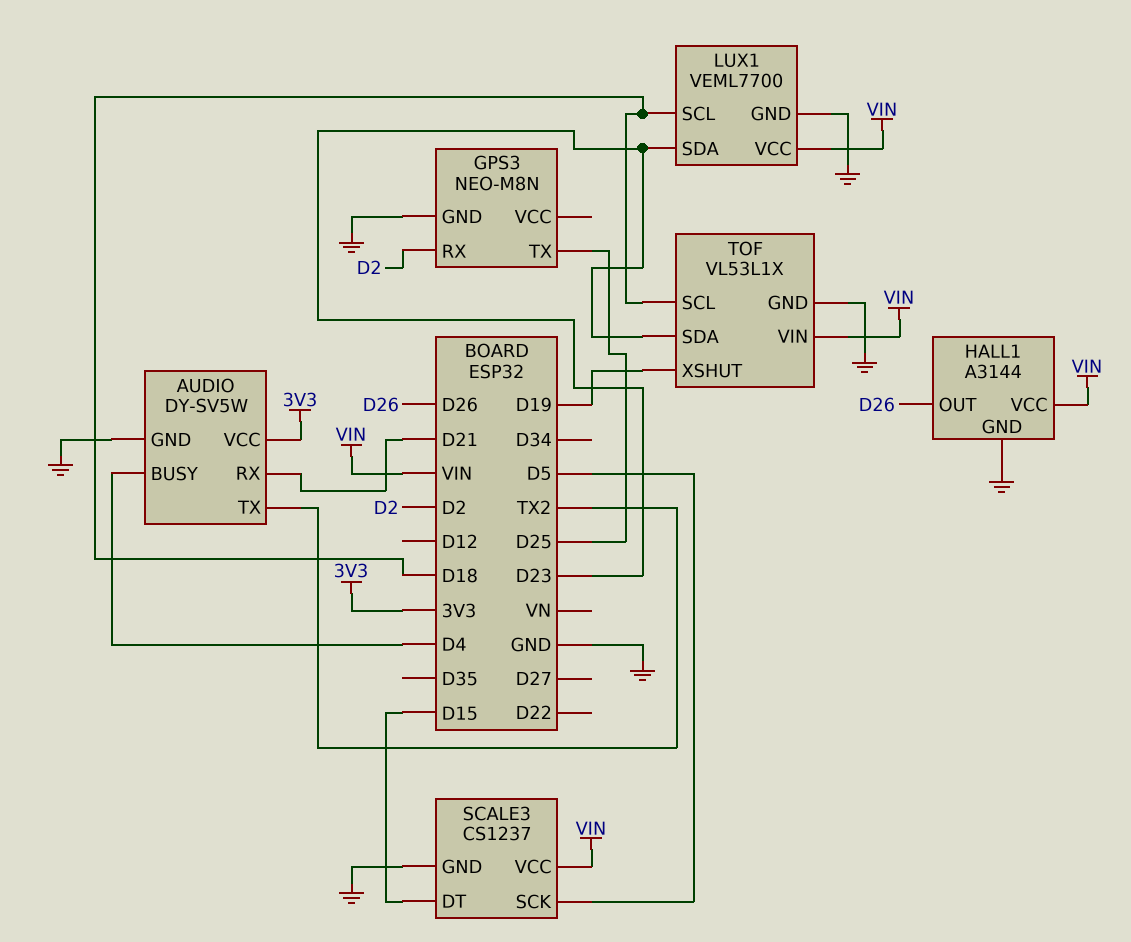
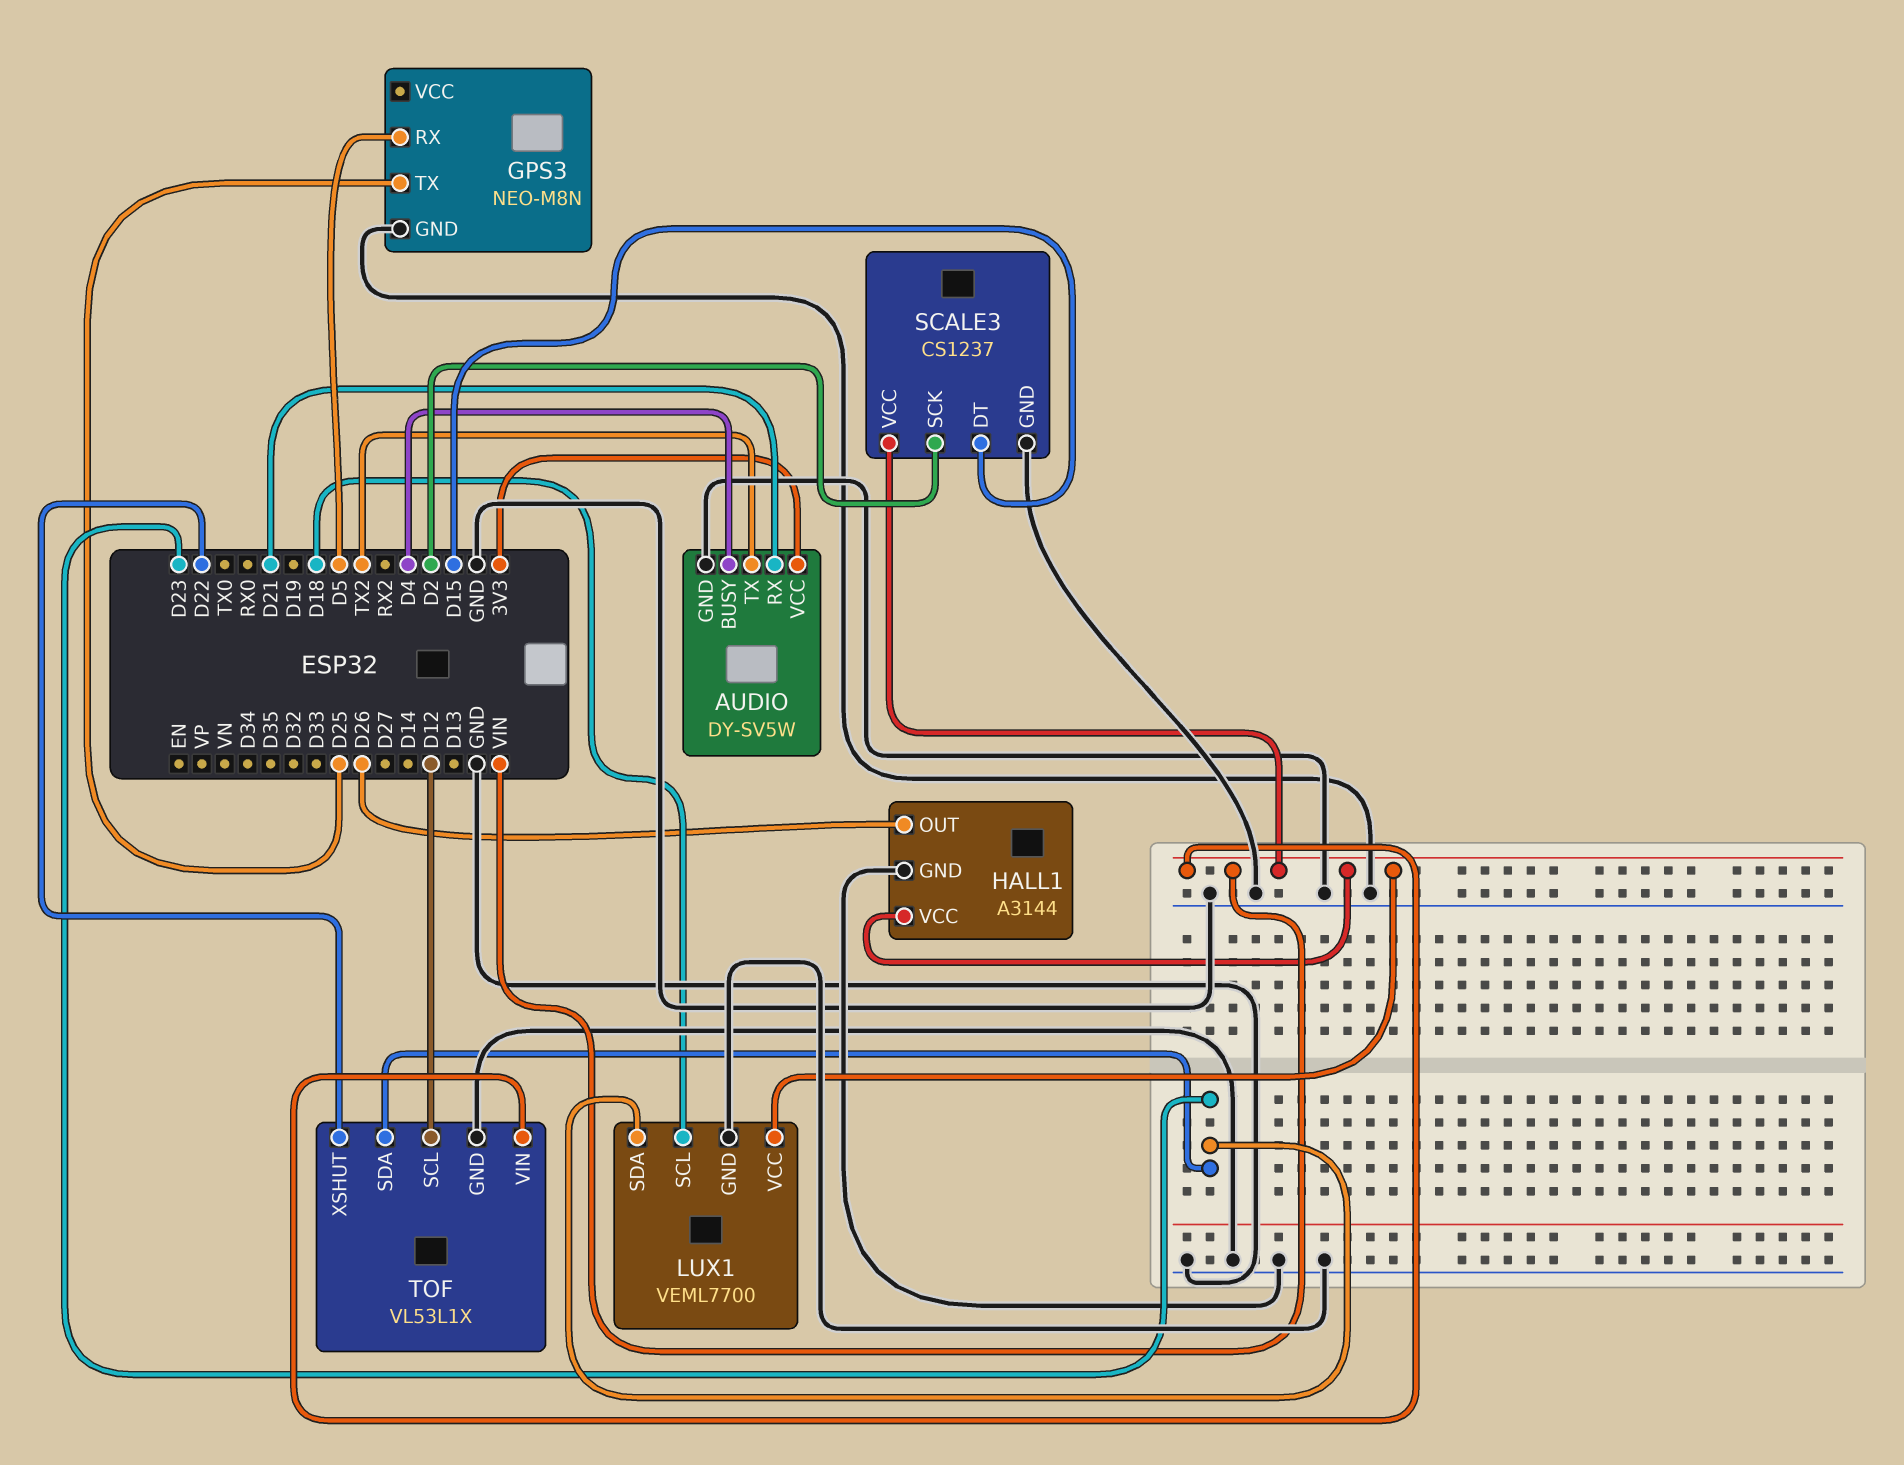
GPS3 pin RX: D2 -> D5
SCALE3 pin SCK: D5 -> D2
TOF pin SCL: D18 -> D12
TOF pin XSHUT: D19 -> D22

